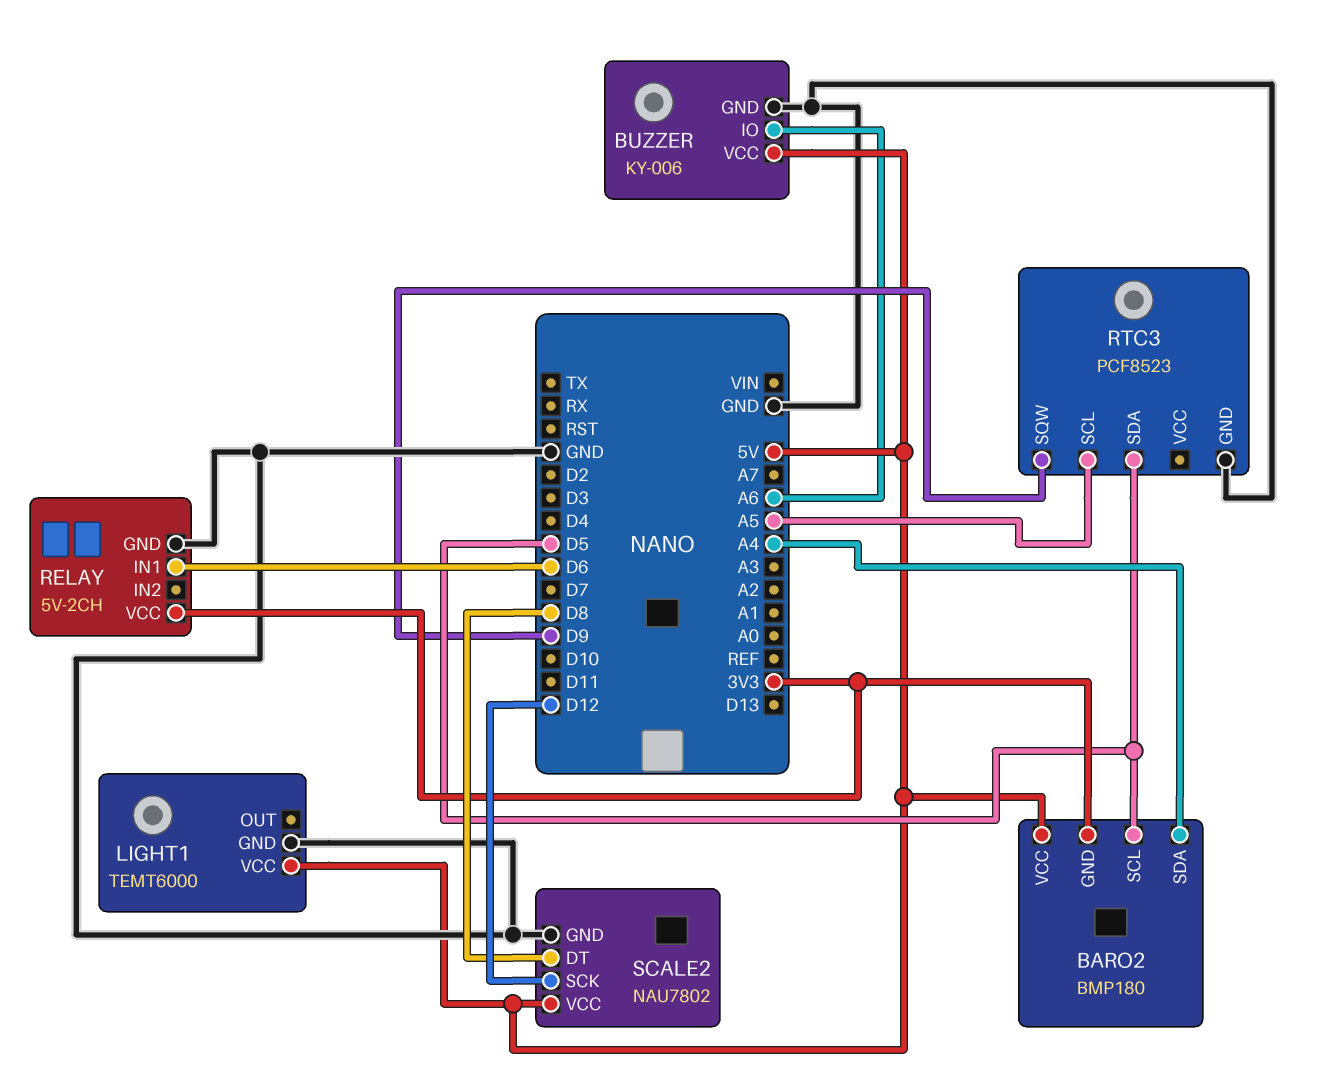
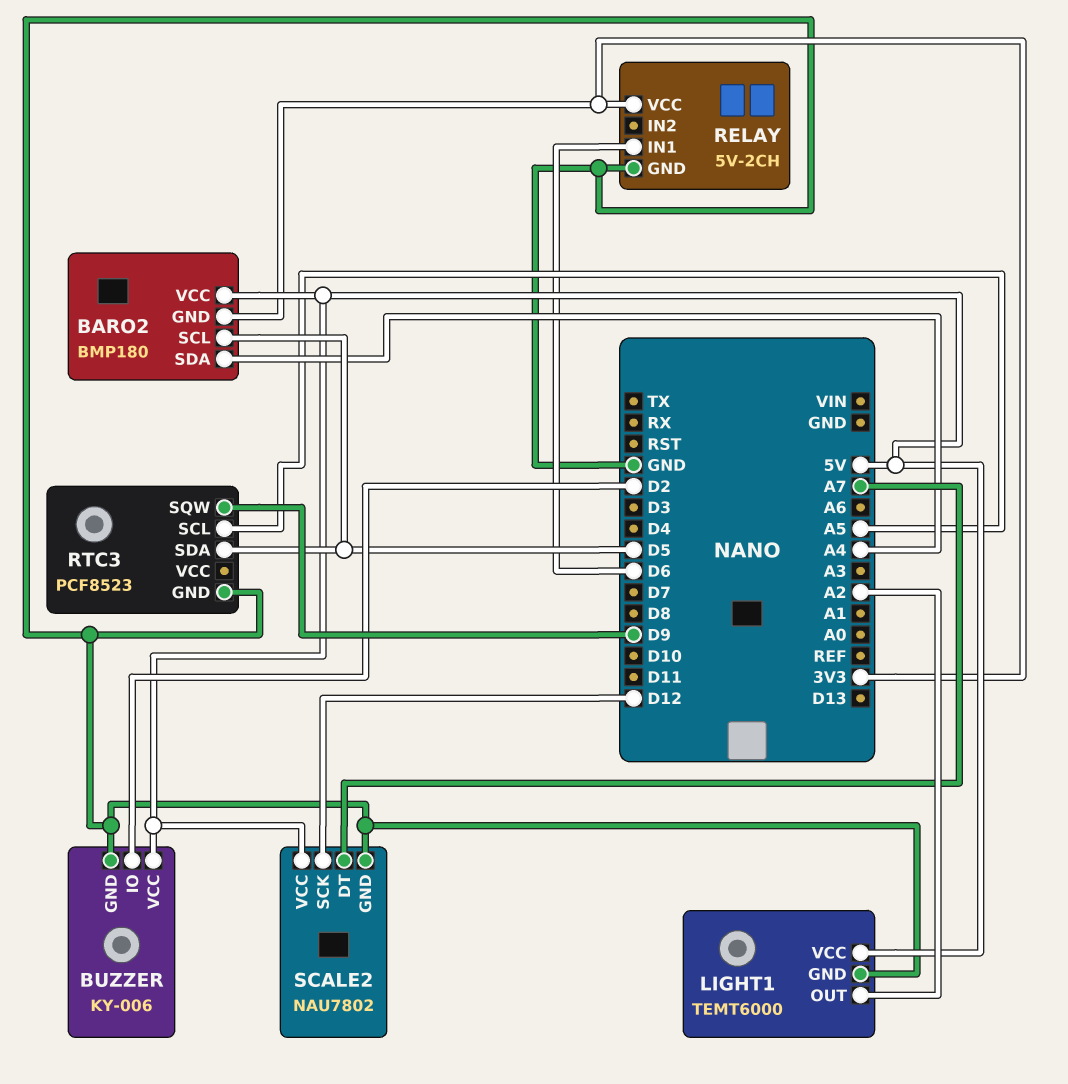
BUZZER pin IO: A6 -> D2
LIGHT1 pin OUT: none -> A2
SCALE2 pin DT: D8 -> A7

